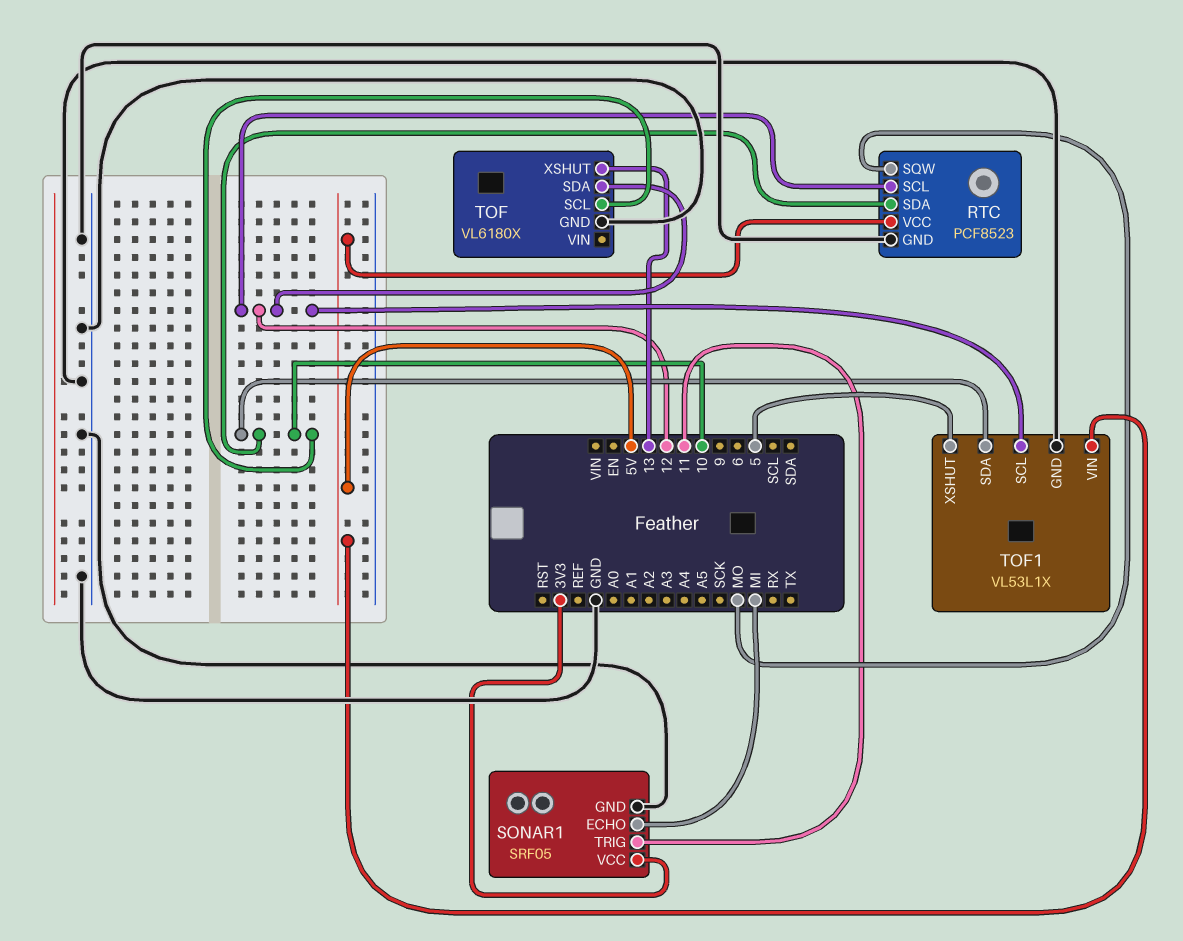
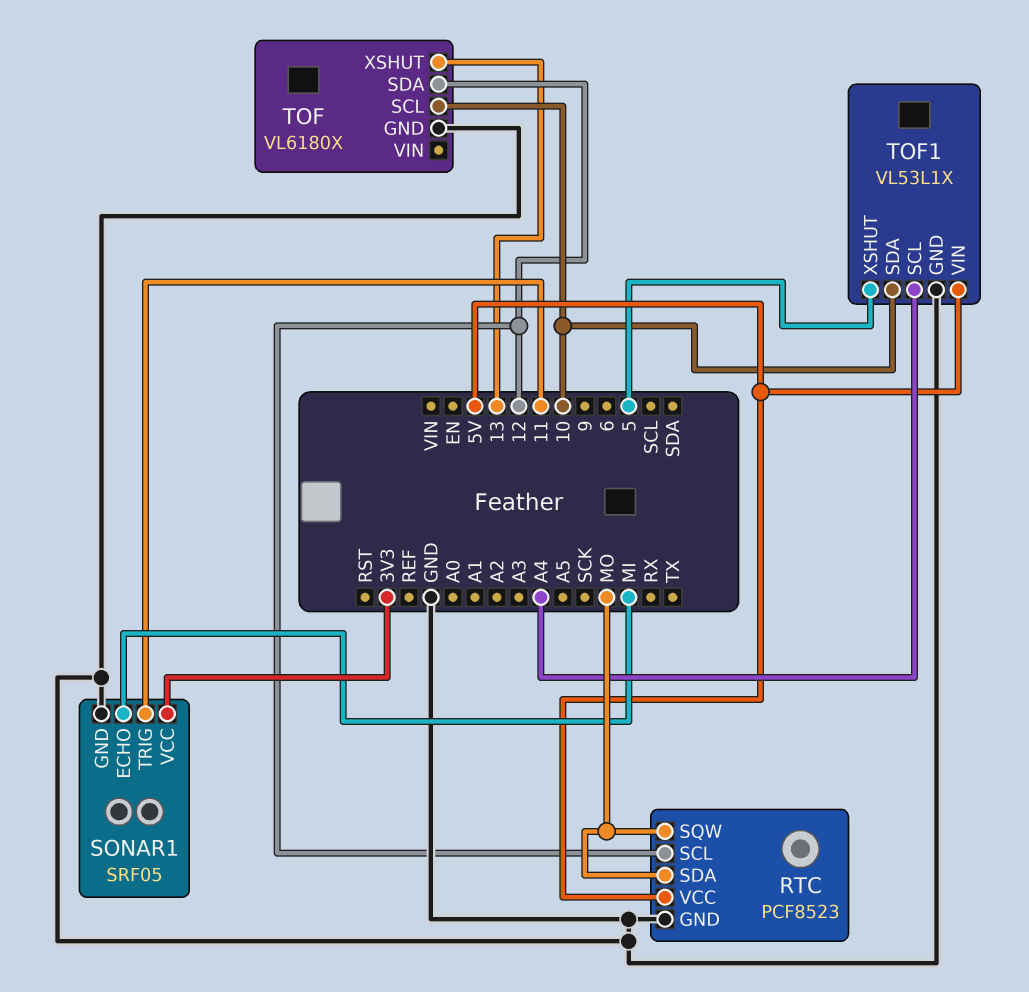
RTC pin SDA: 10 -> MO
TOF1 pin SCL: 12 -> A4

